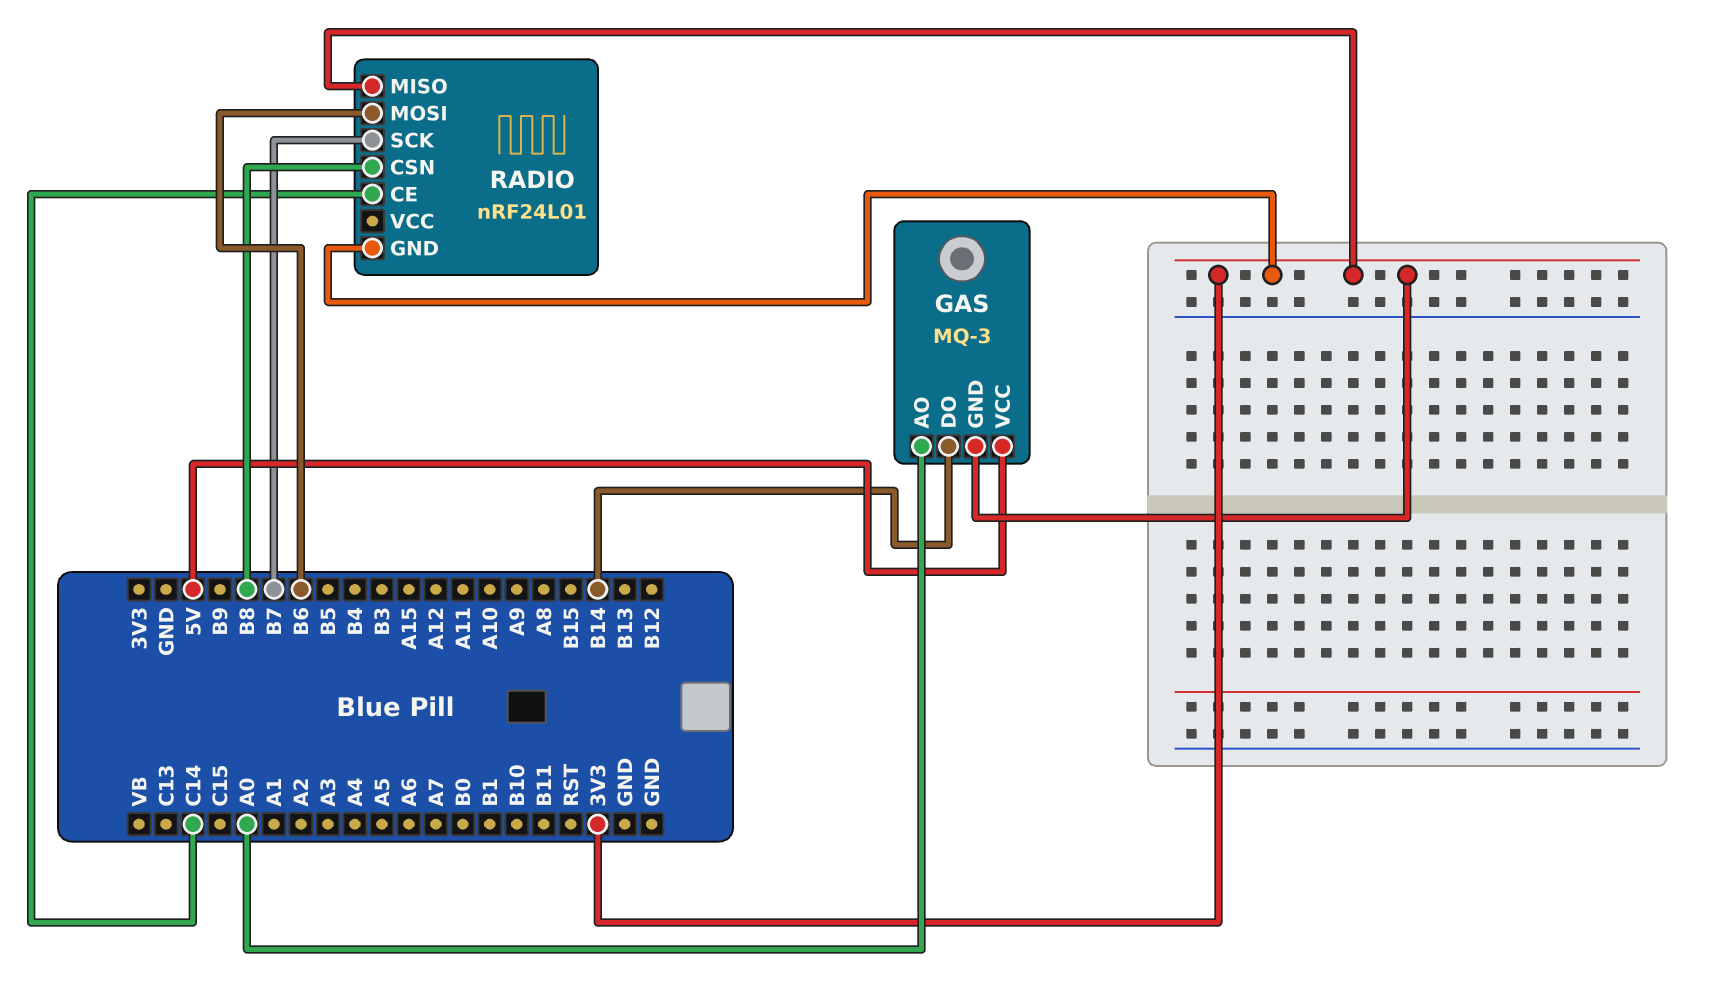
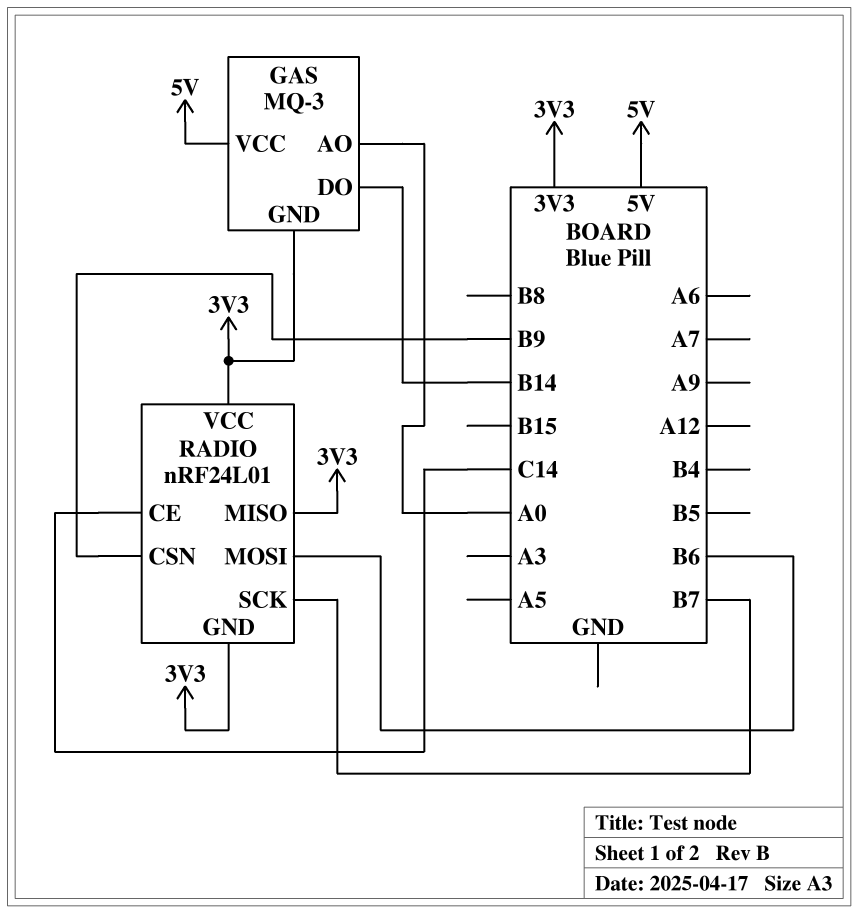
RADIO pin CSN: B8 -> B9
RADIO pin VCC: none -> 3V3

